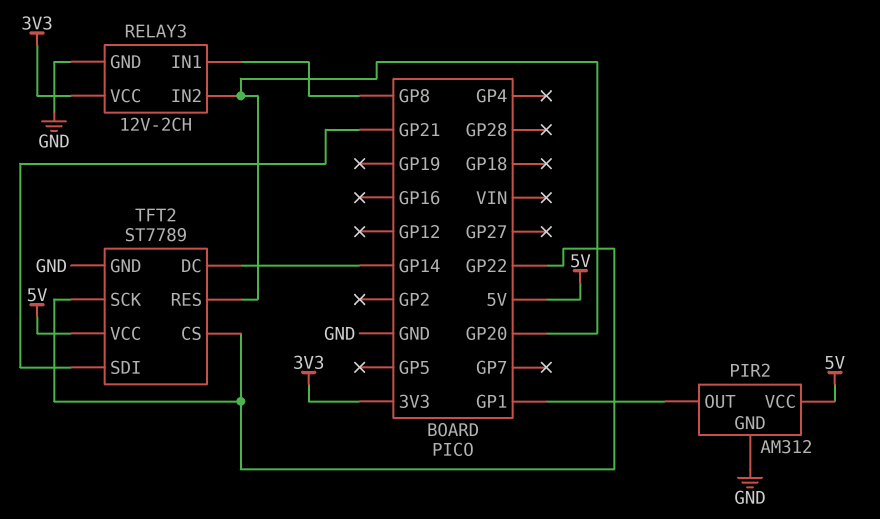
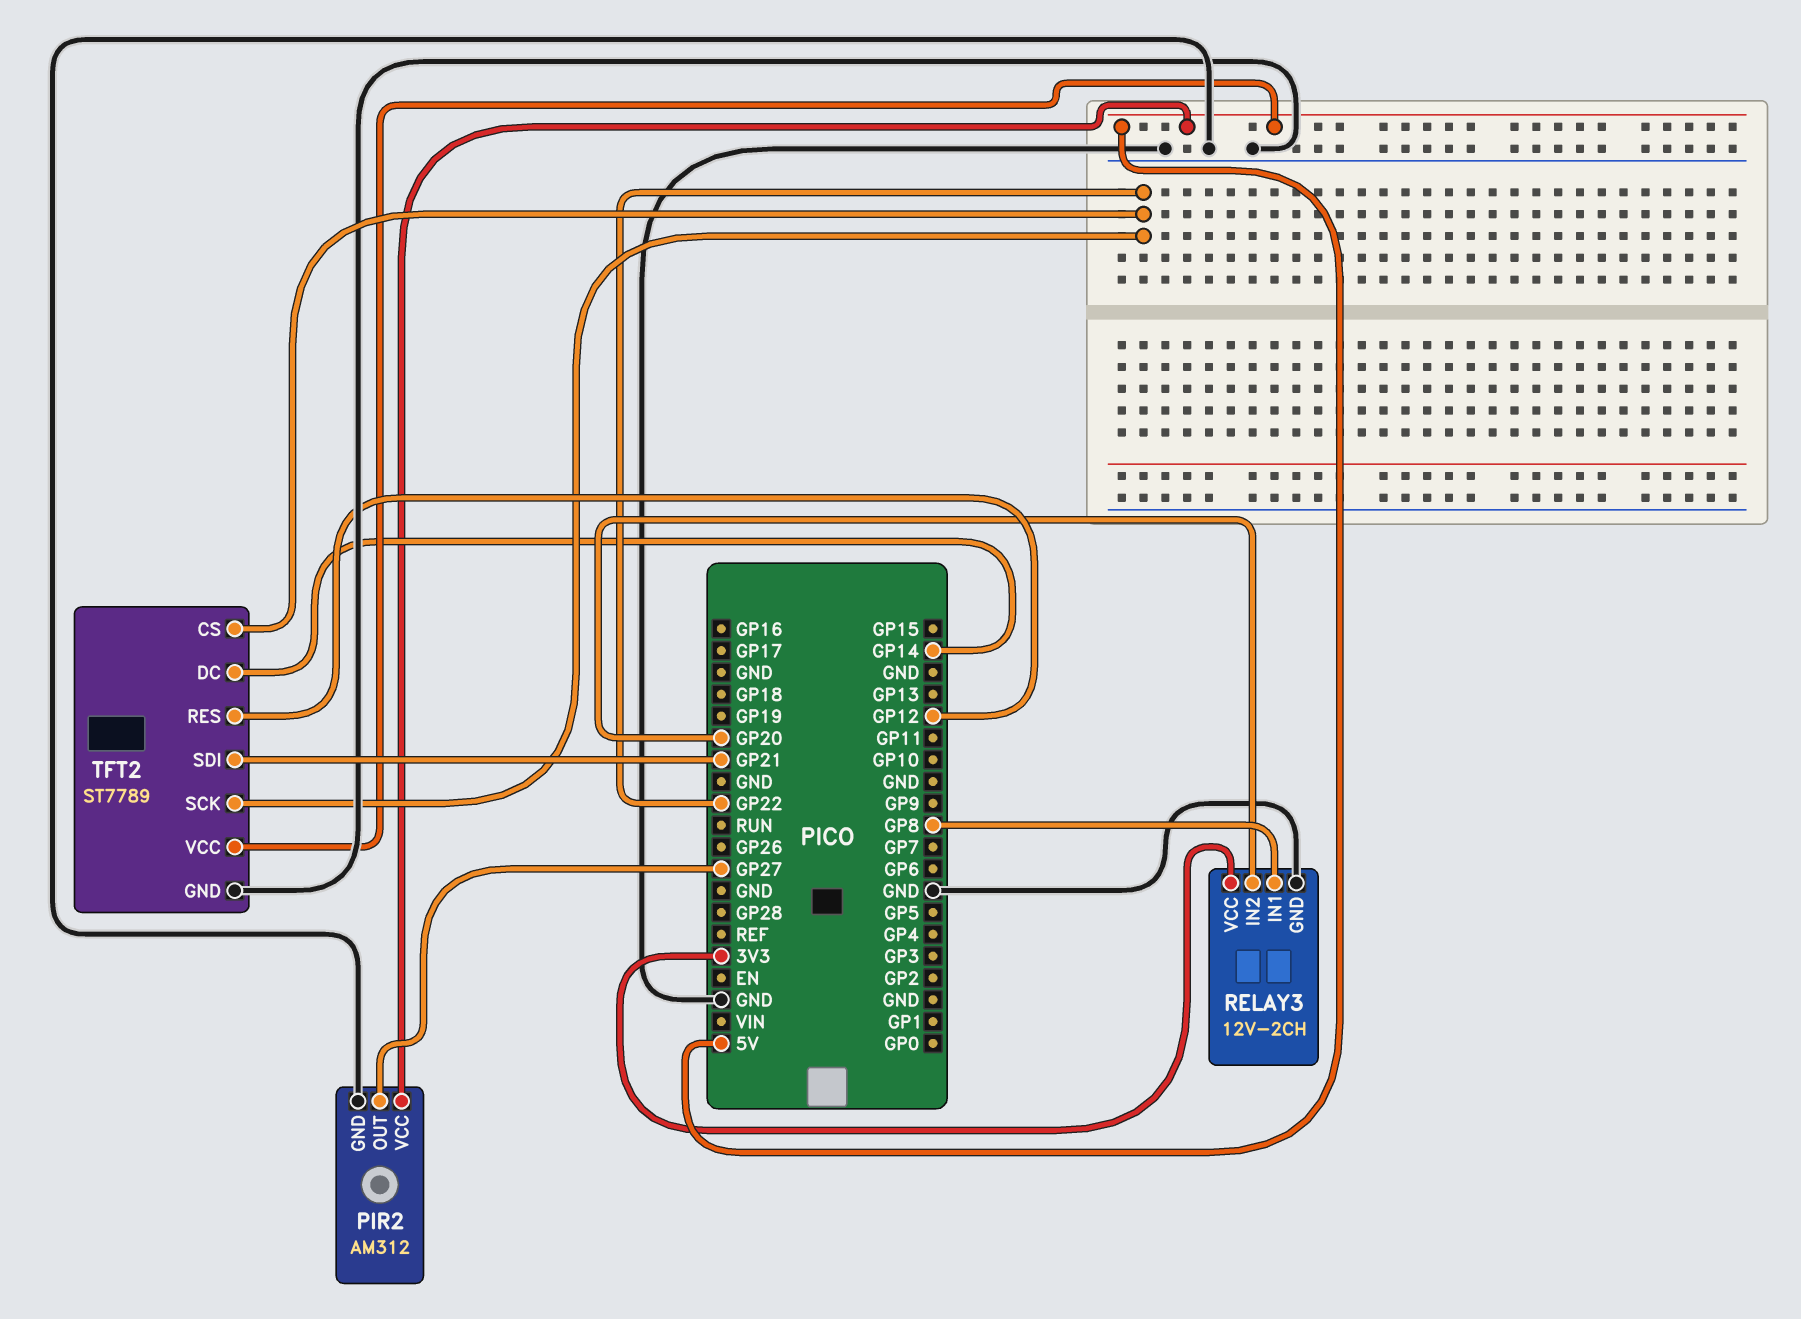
PIR2 pin OUT: GP1 -> GP27
TFT2 pin RES: GP20 -> GP12

